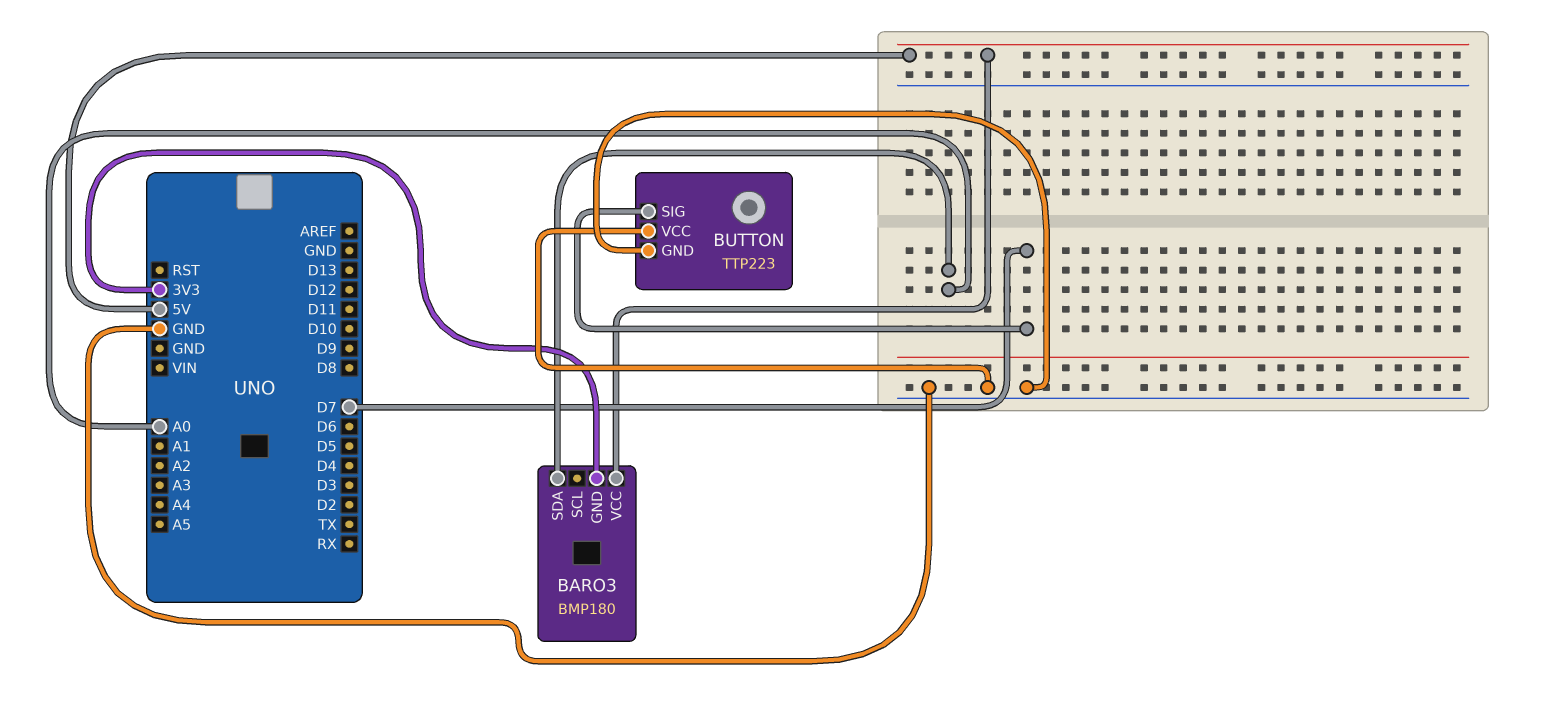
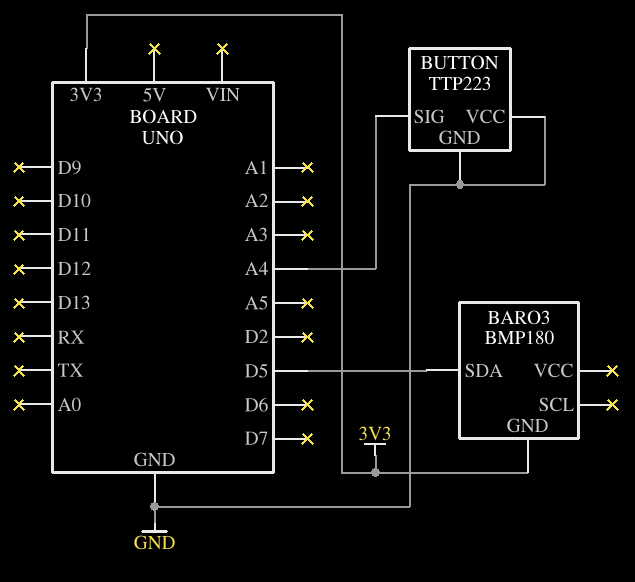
BARO3 pin SDA: A0 -> D5
BARO3 pin VCC: 5V -> none
BUTTON pin SIG: D7 -> A4

